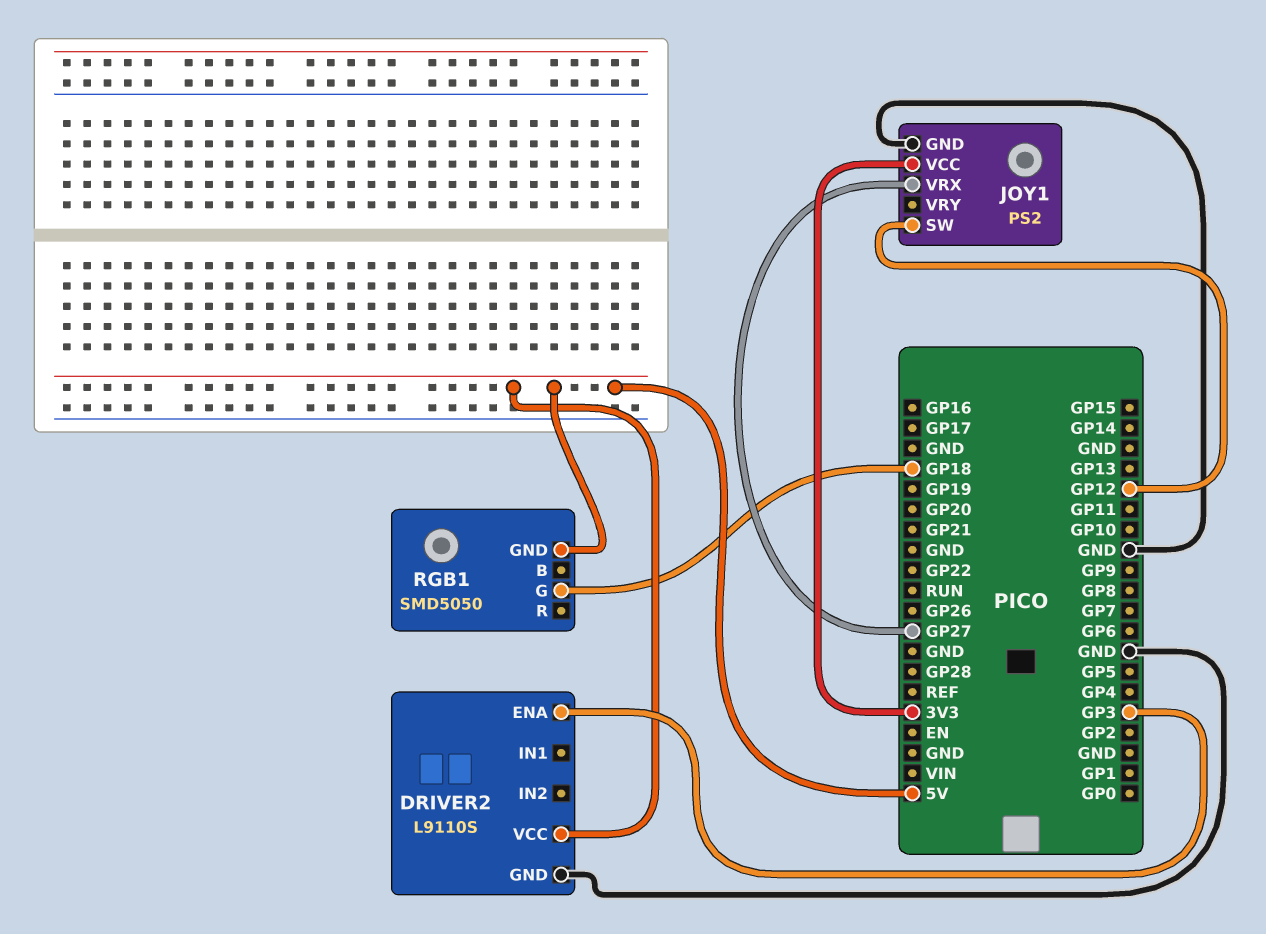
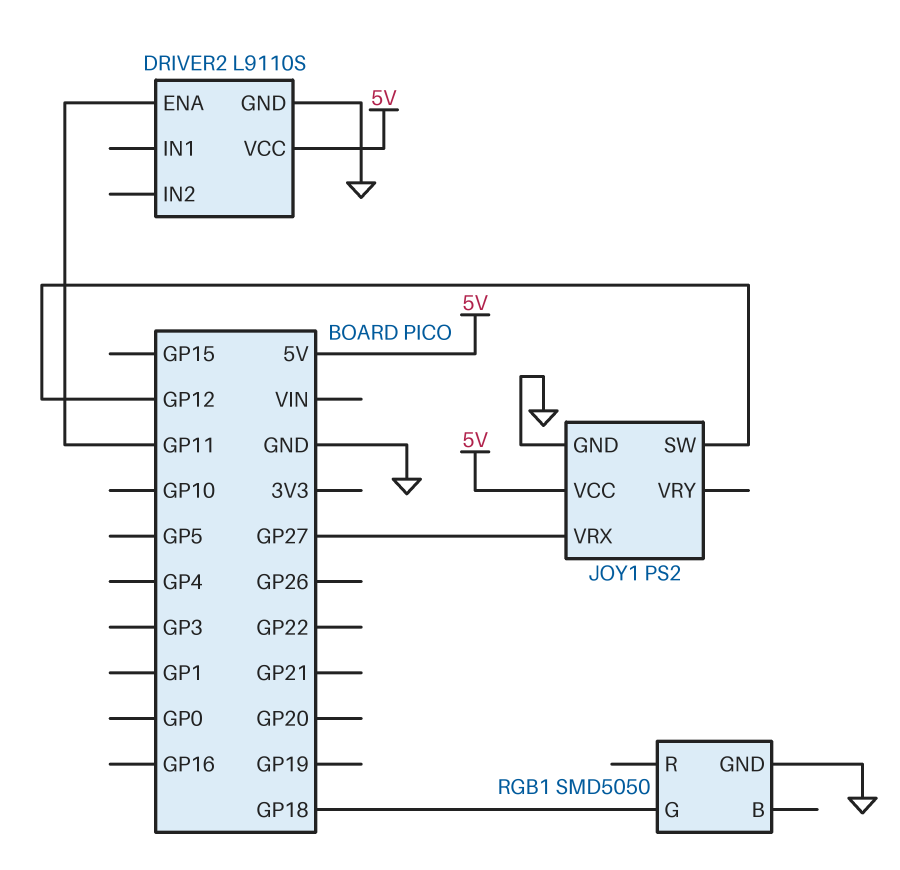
DRIVER2 pin ENA: GP3 -> GP11
JOY1 pin VCC: 3V3 -> 5V
RGB1 pin GND: 5V -> GND

